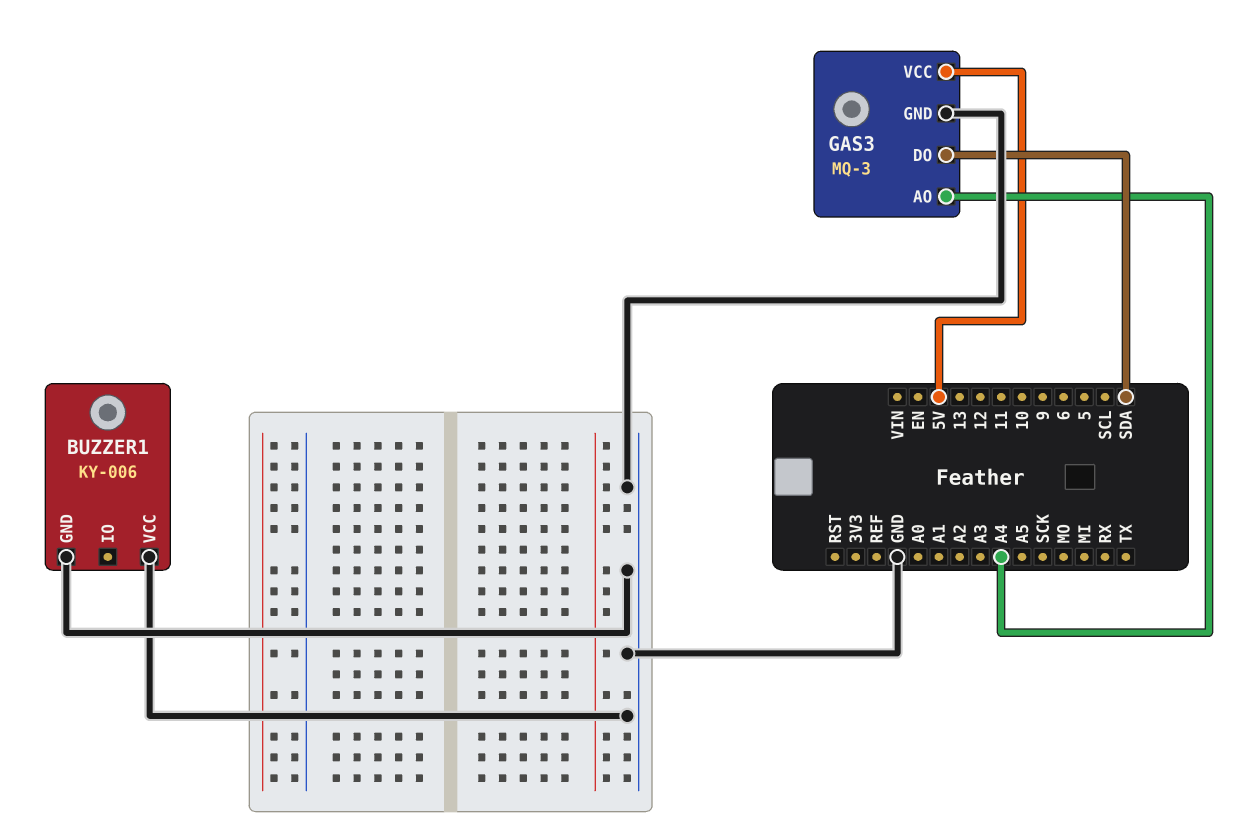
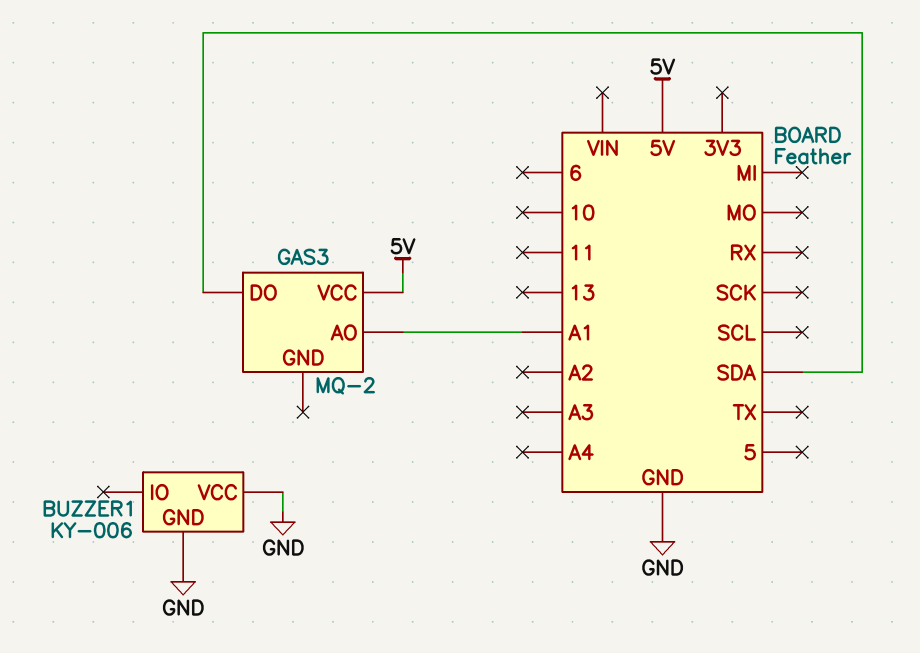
GAS3: MQ-3 -> MQ-2
GAS3 pin AO: A4 -> A1
GAS3 pin GND: GND -> none

